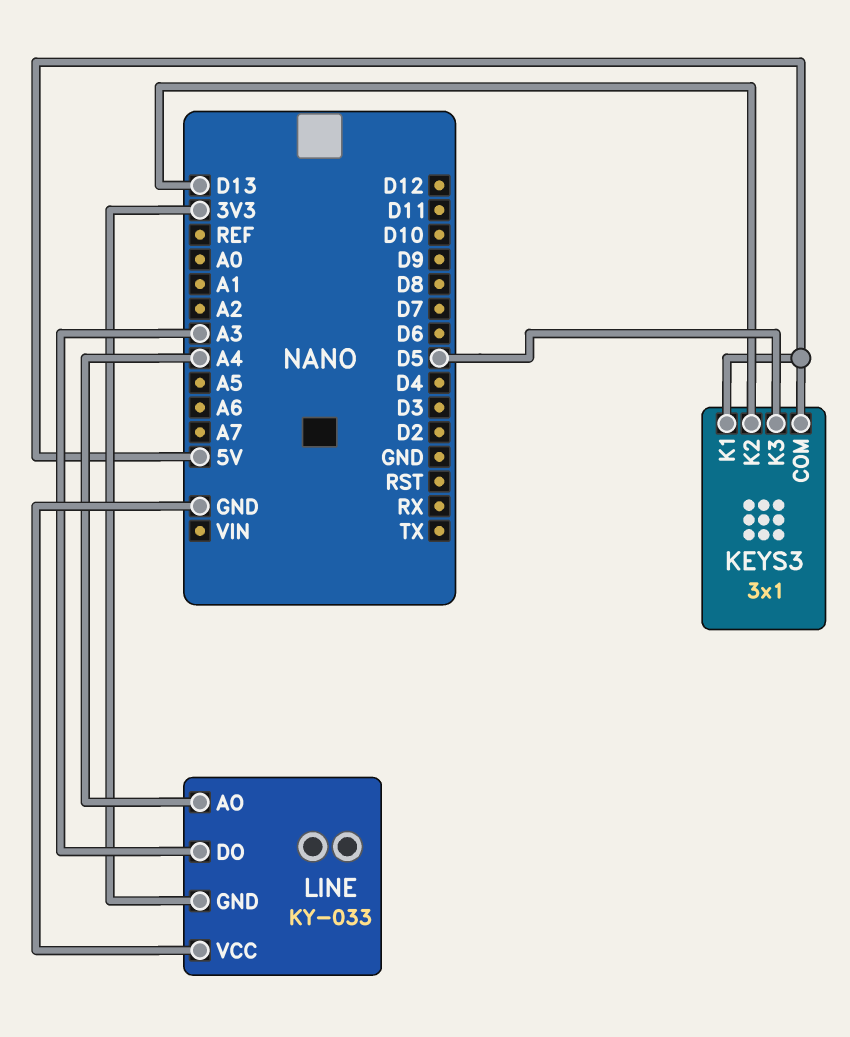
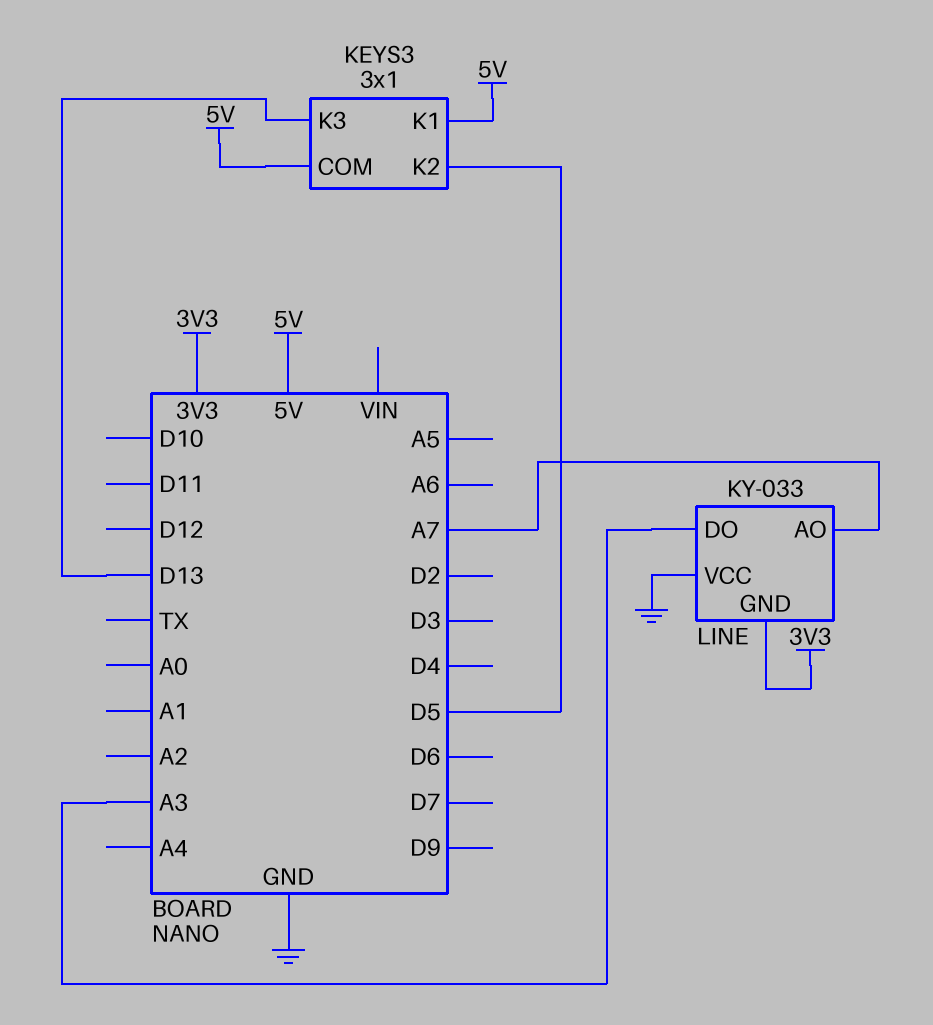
KEYS3 pin K2: D13 -> D5
KEYS3 pin K3: D5 -> D13
LINE pin AO: A4 -> A7

